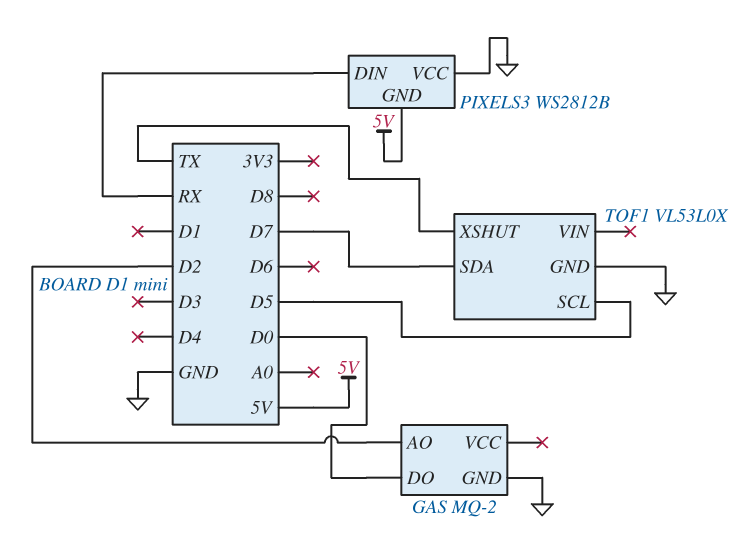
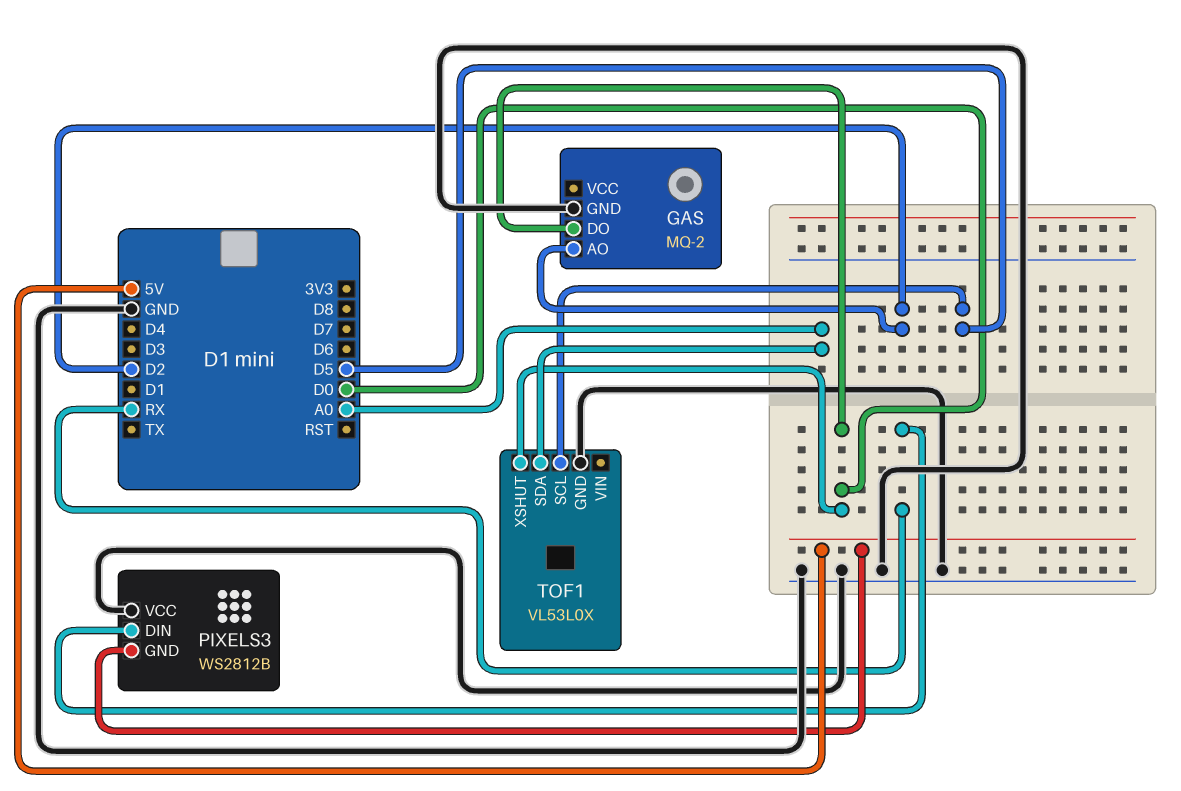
TOF1 pin SDA: D7 -> A0
TOF1 pin XSHUT: TX -> D0

